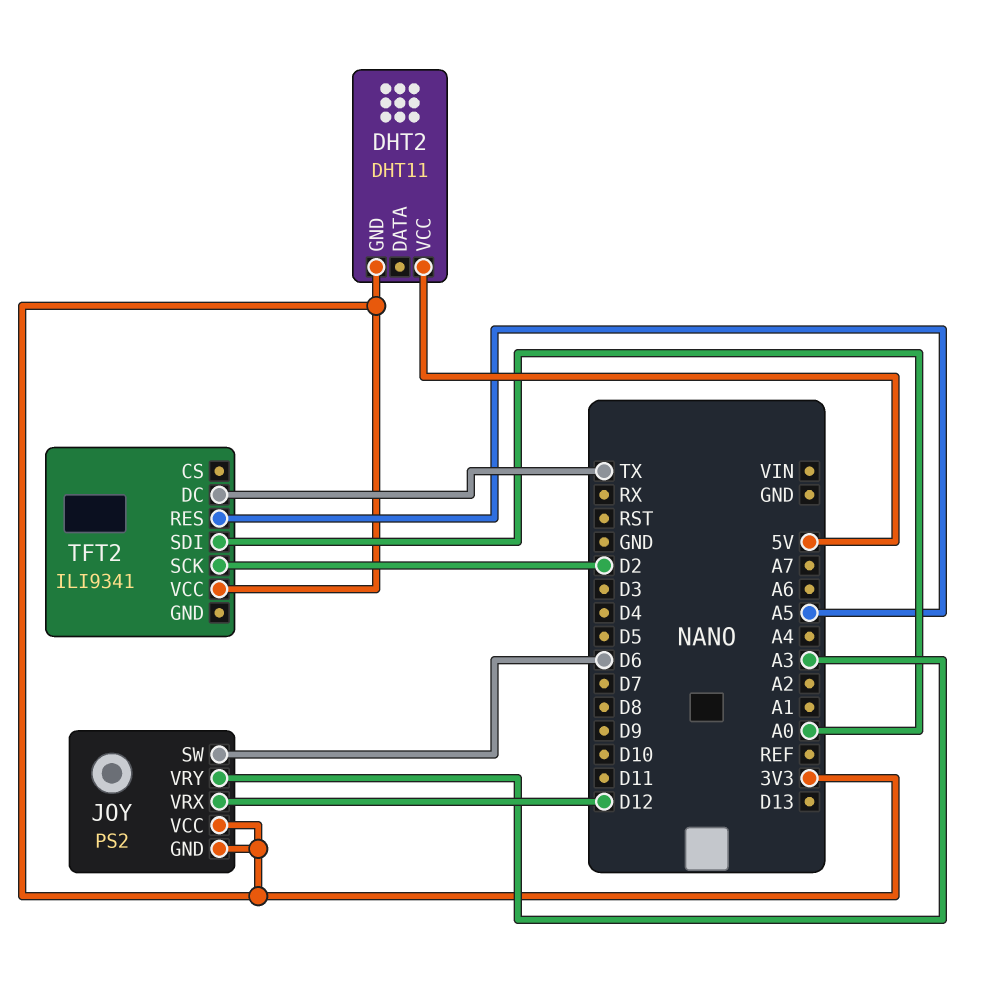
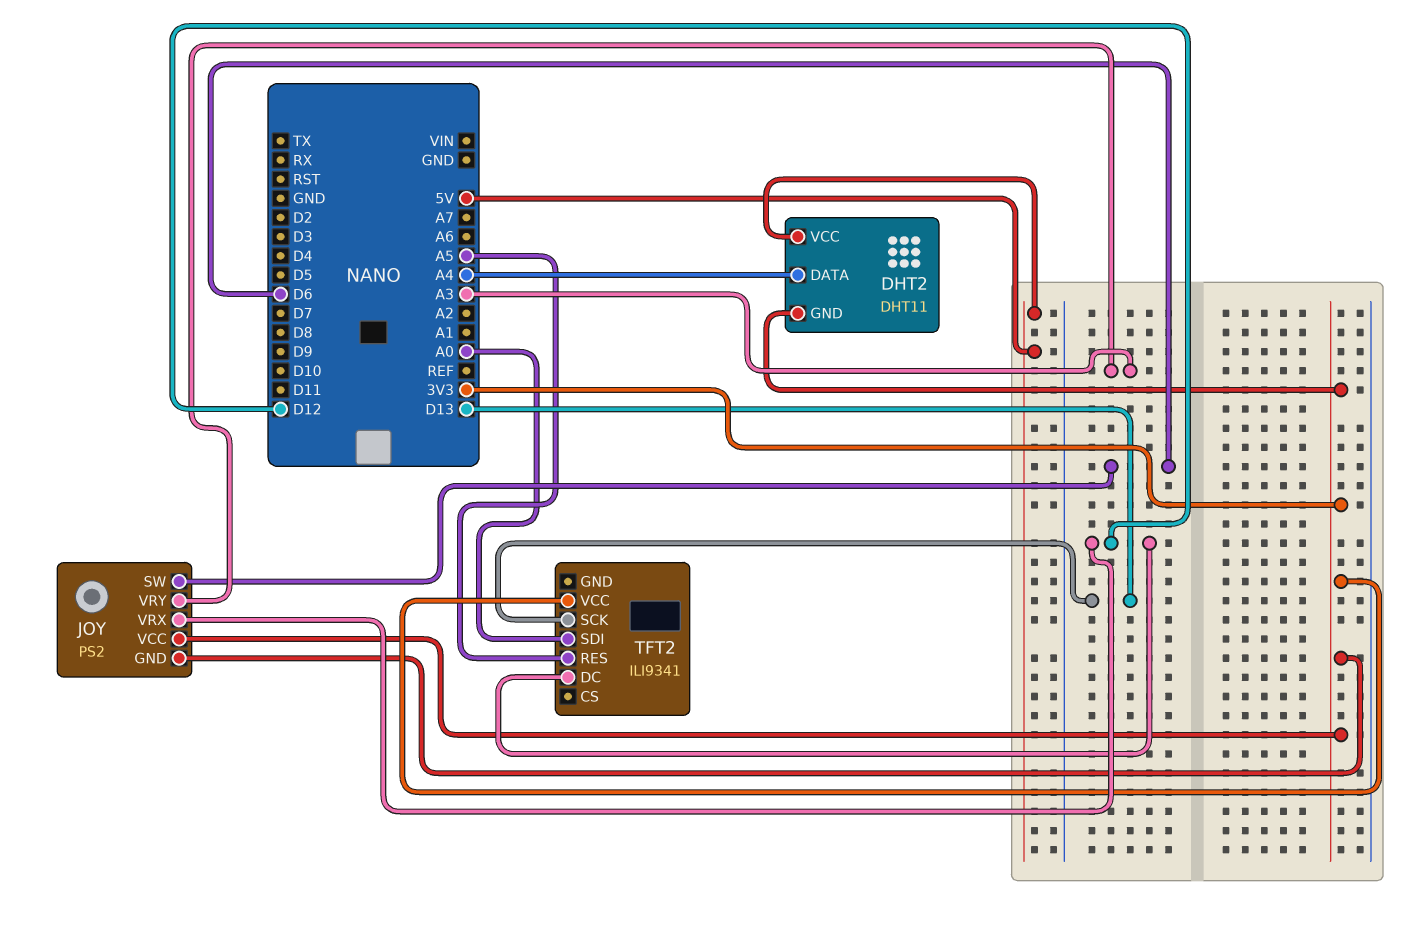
DHT2 pin DATA: none -> A4
TFT2 pin DC: TX -> D12
TFT2 pin SCK: D2 -> D13

